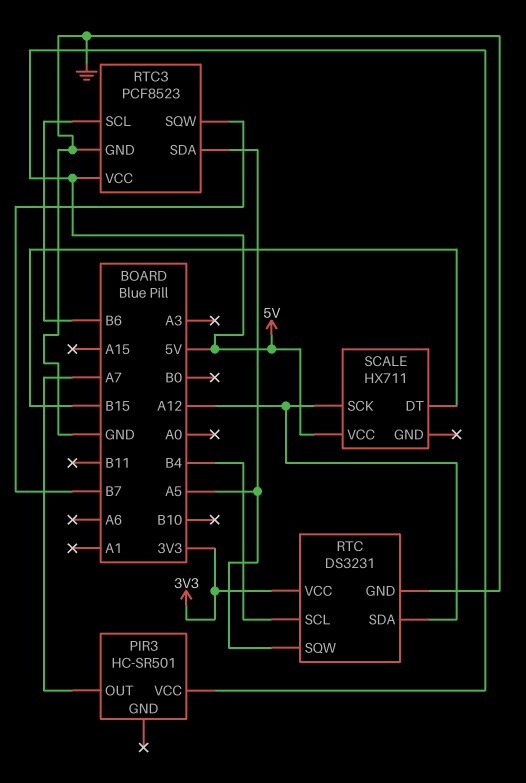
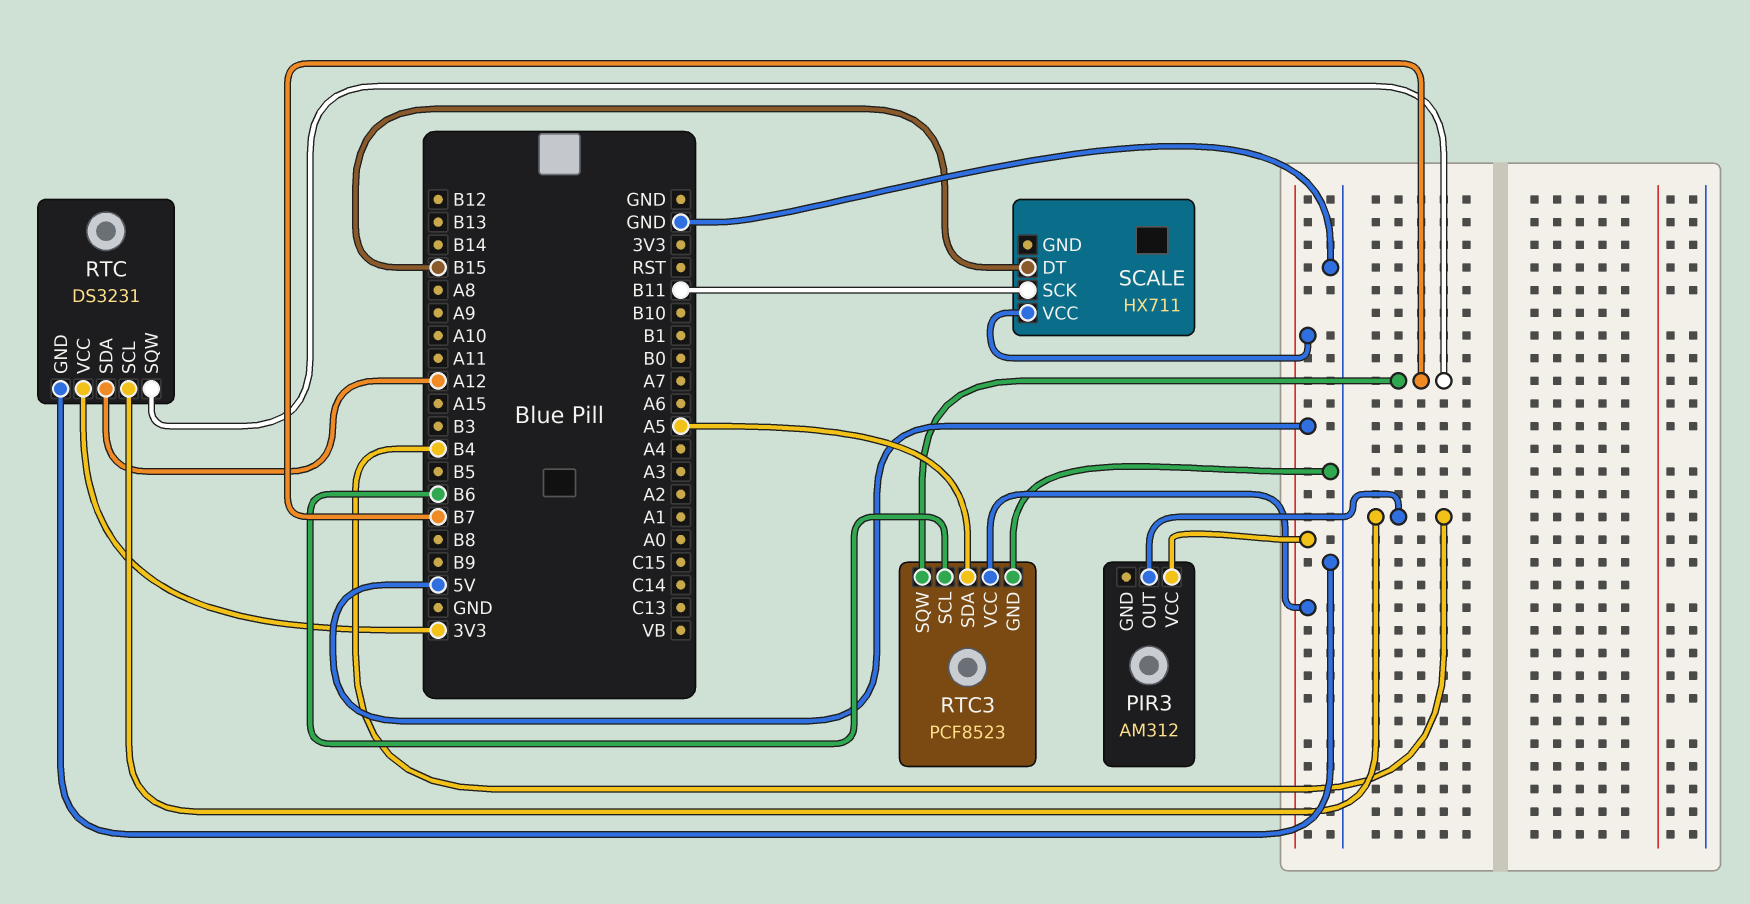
PIR3: HC-SR501 -> AM312
PIR3 pin OUT: A7 -> B4
RTC pin SQW: A5 -> B7
SCALE pin SCK: A12 -> B11

